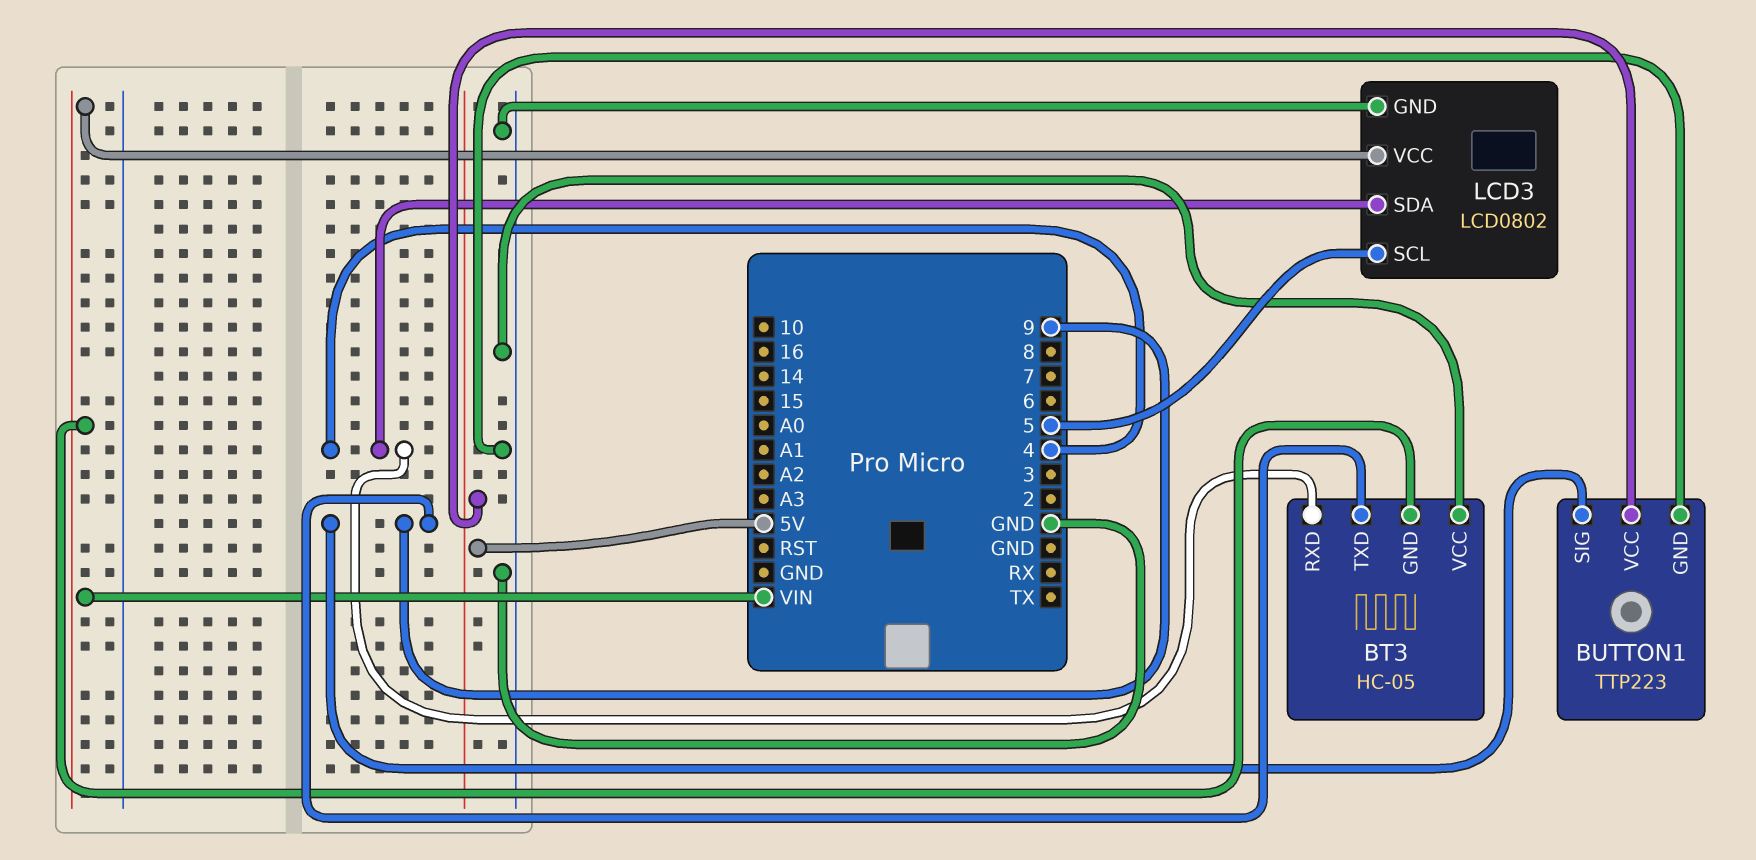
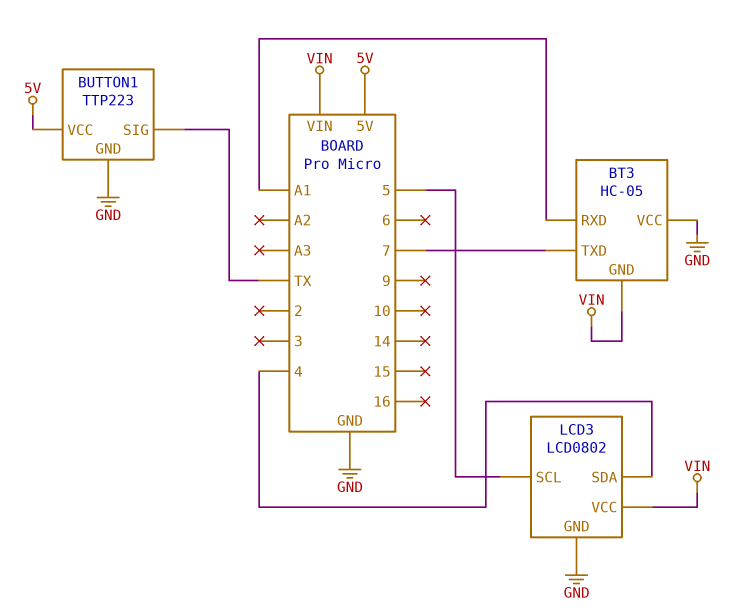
BT3 pin RXD: 4 -> A1
BT3 pin TXD: 9 -> 7
BUTTON1 pin SIG: 9 -> TX

